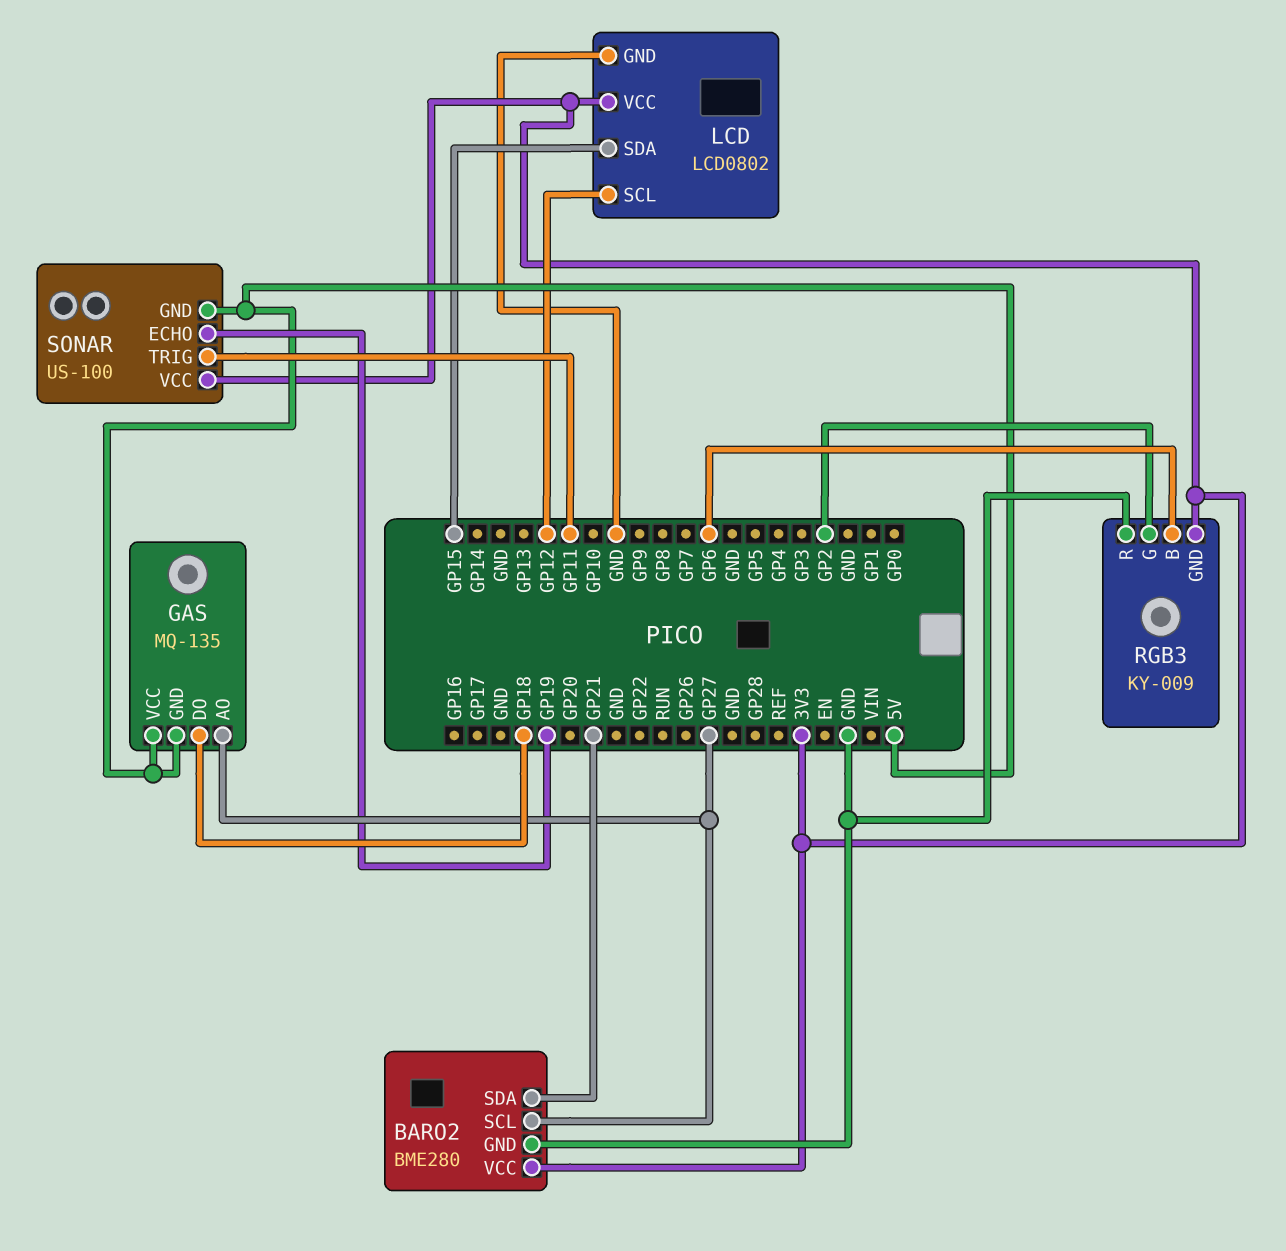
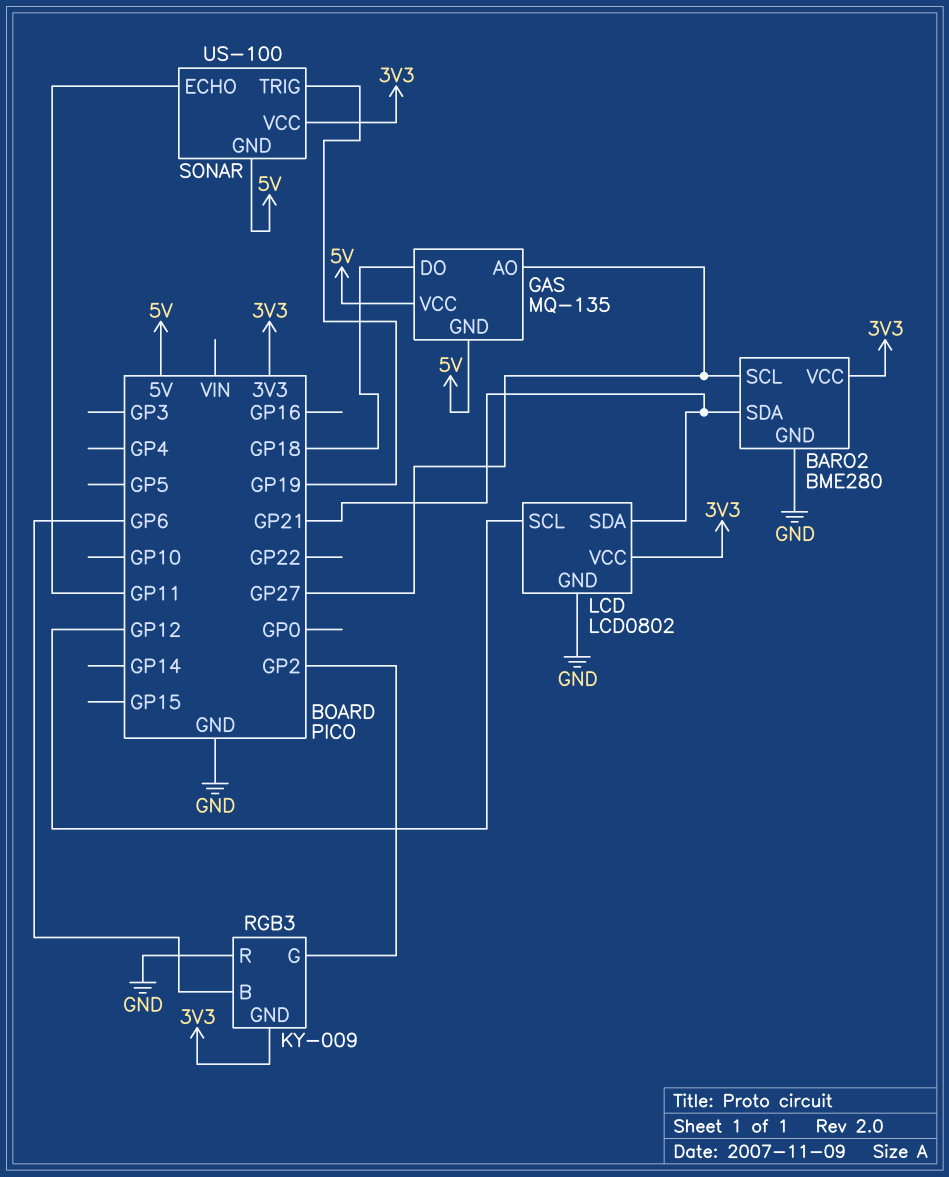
LCD pin SDA: GP15 -> GP21
SONAR pin ECHO: GP19 -> GP11
SONAR pin TRIG: GP11 -> GP19

